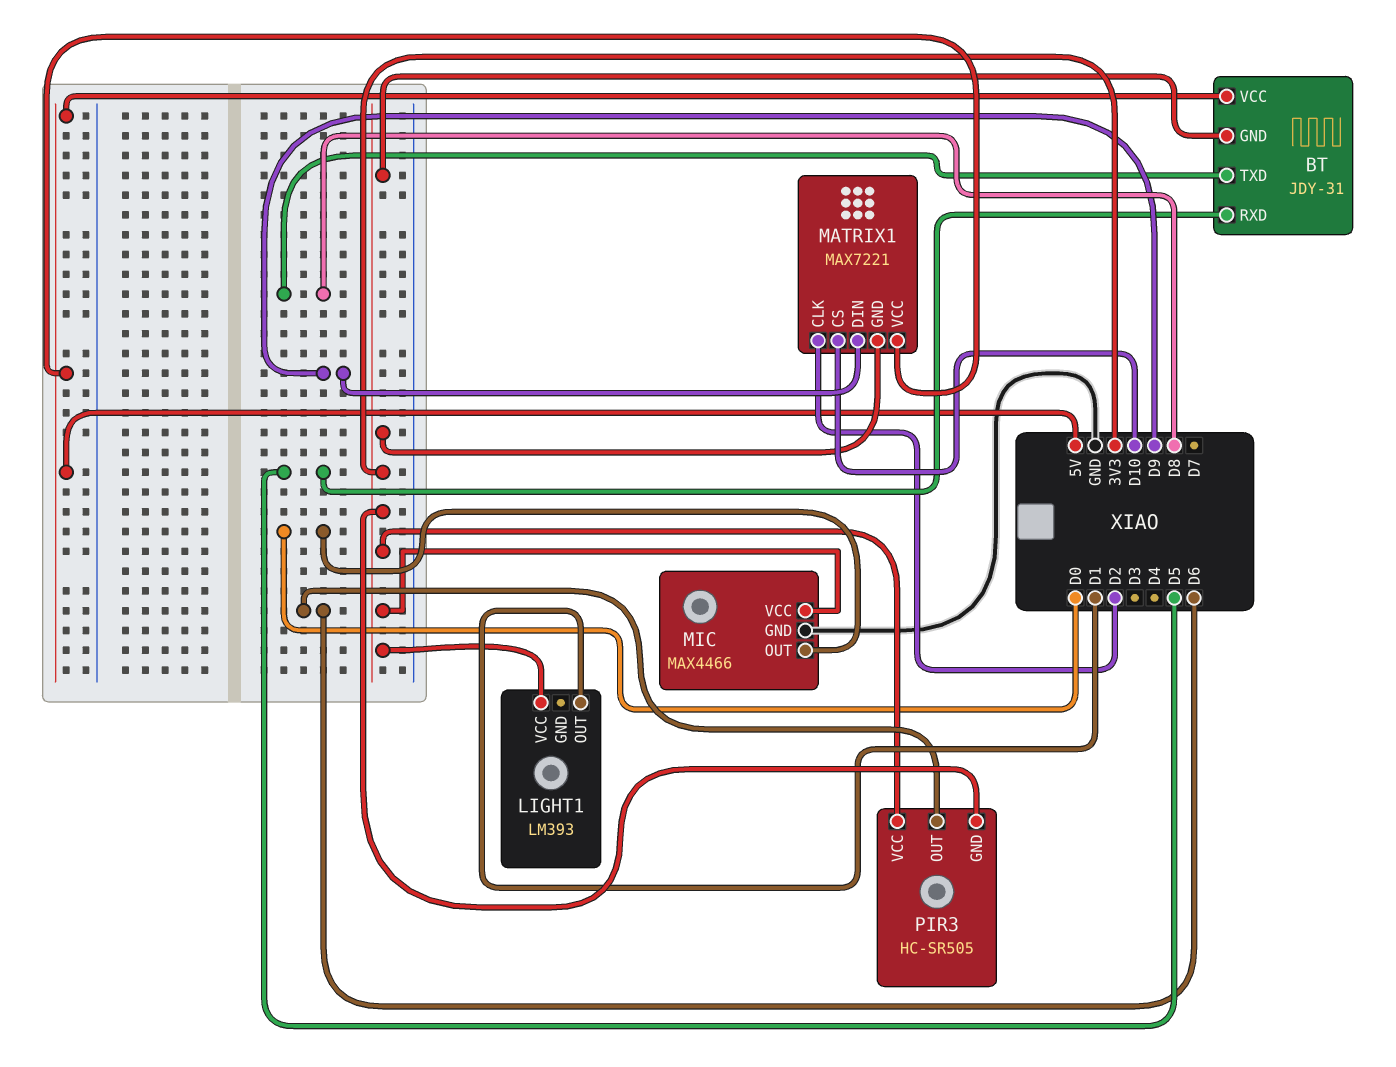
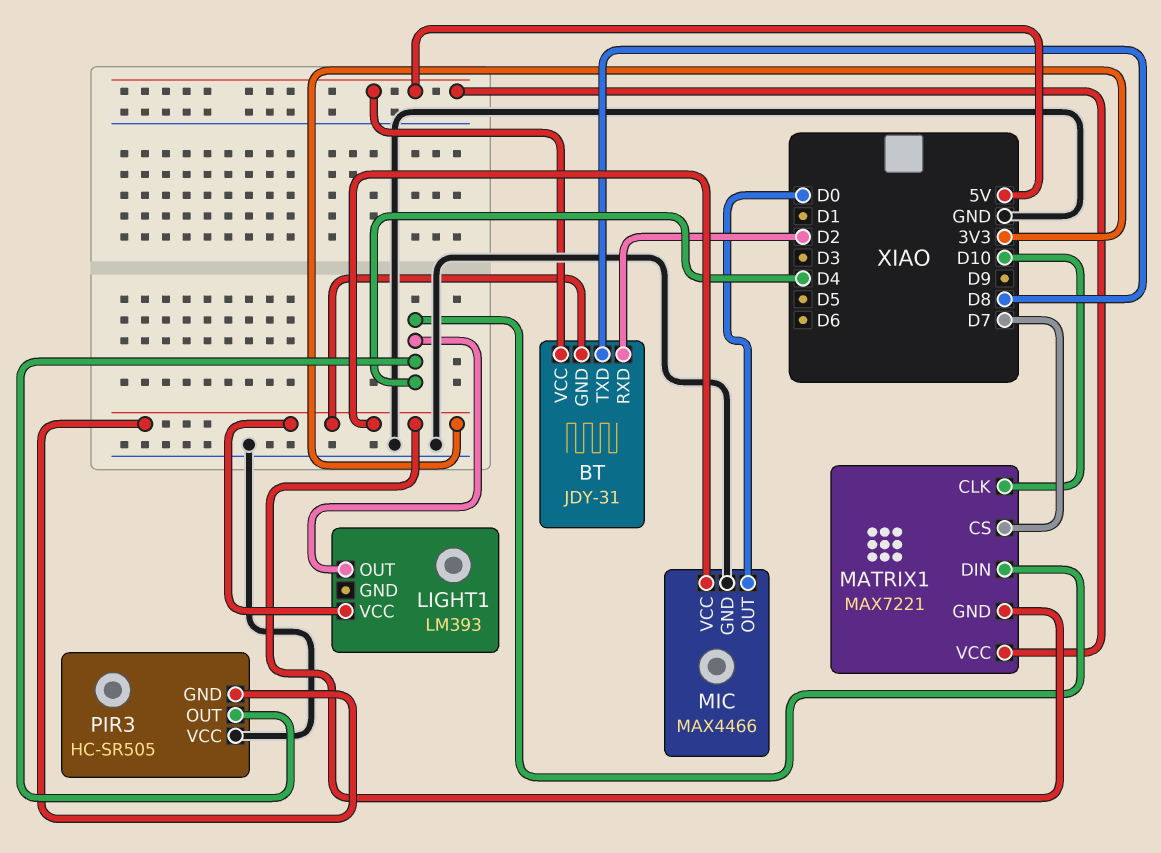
BT pin RXD: D5 -> D2
LIGHT1 pin OUT: D1 -> D4
MATRIX1 pin CLK: D2 -> D10
MATRIX1 pin CS: D10 -> D7
MATRIX1 pin DIN: D9 -> D4
PIR3 pin OUT: D6 -> D4
PIR3 pin VCC: 3V3 -> GND

